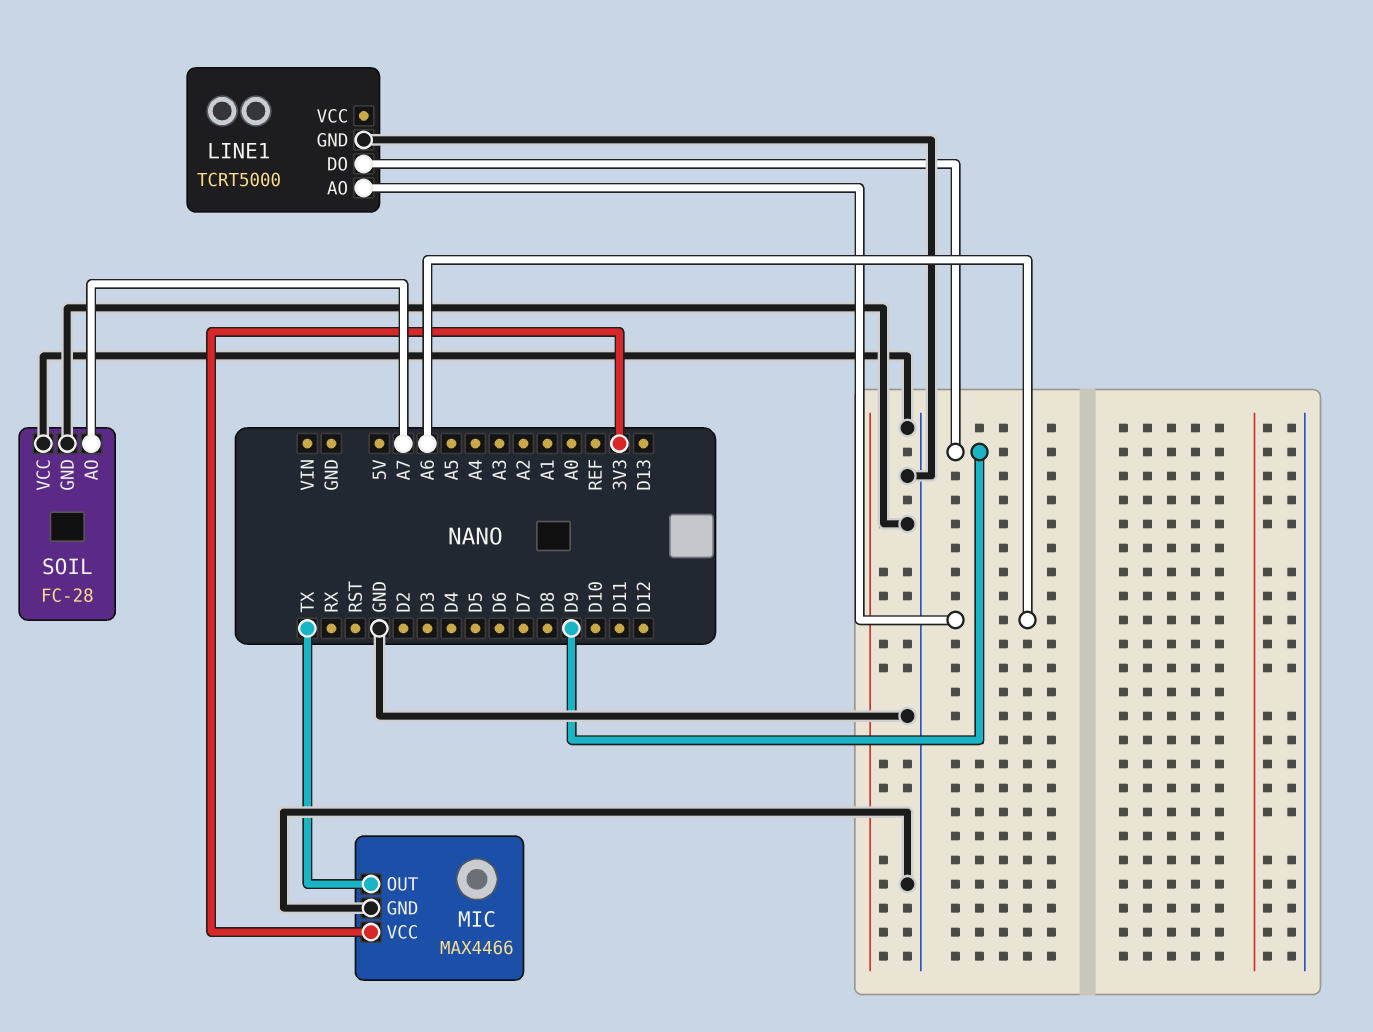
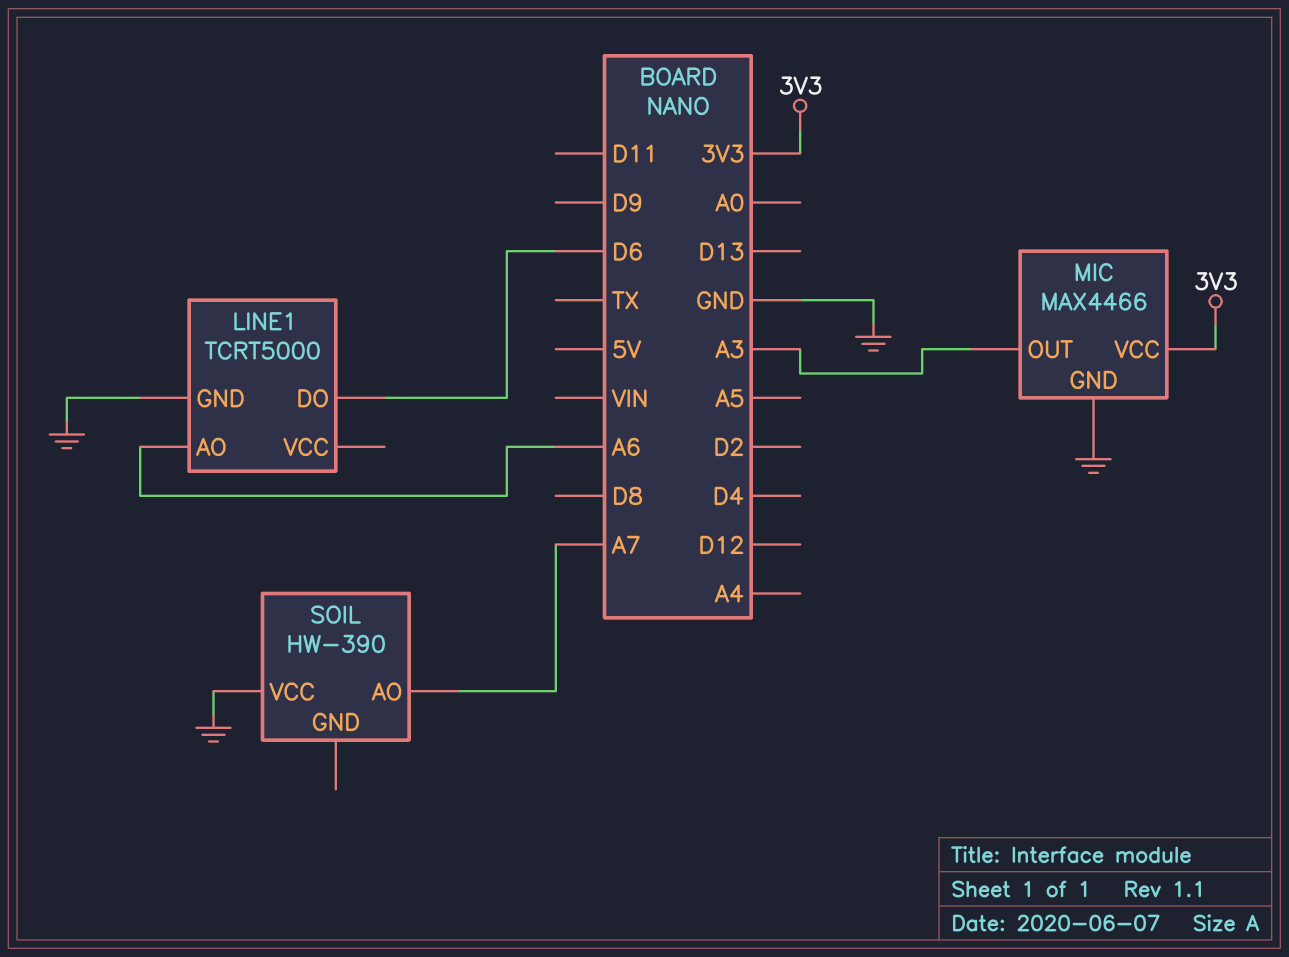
LINE1 pin DO: D9 -> D6
MIC pin OUT: TX -> A3
SOIL: FC-28 -> HW-390
SOIL pin GND: GND -> none

